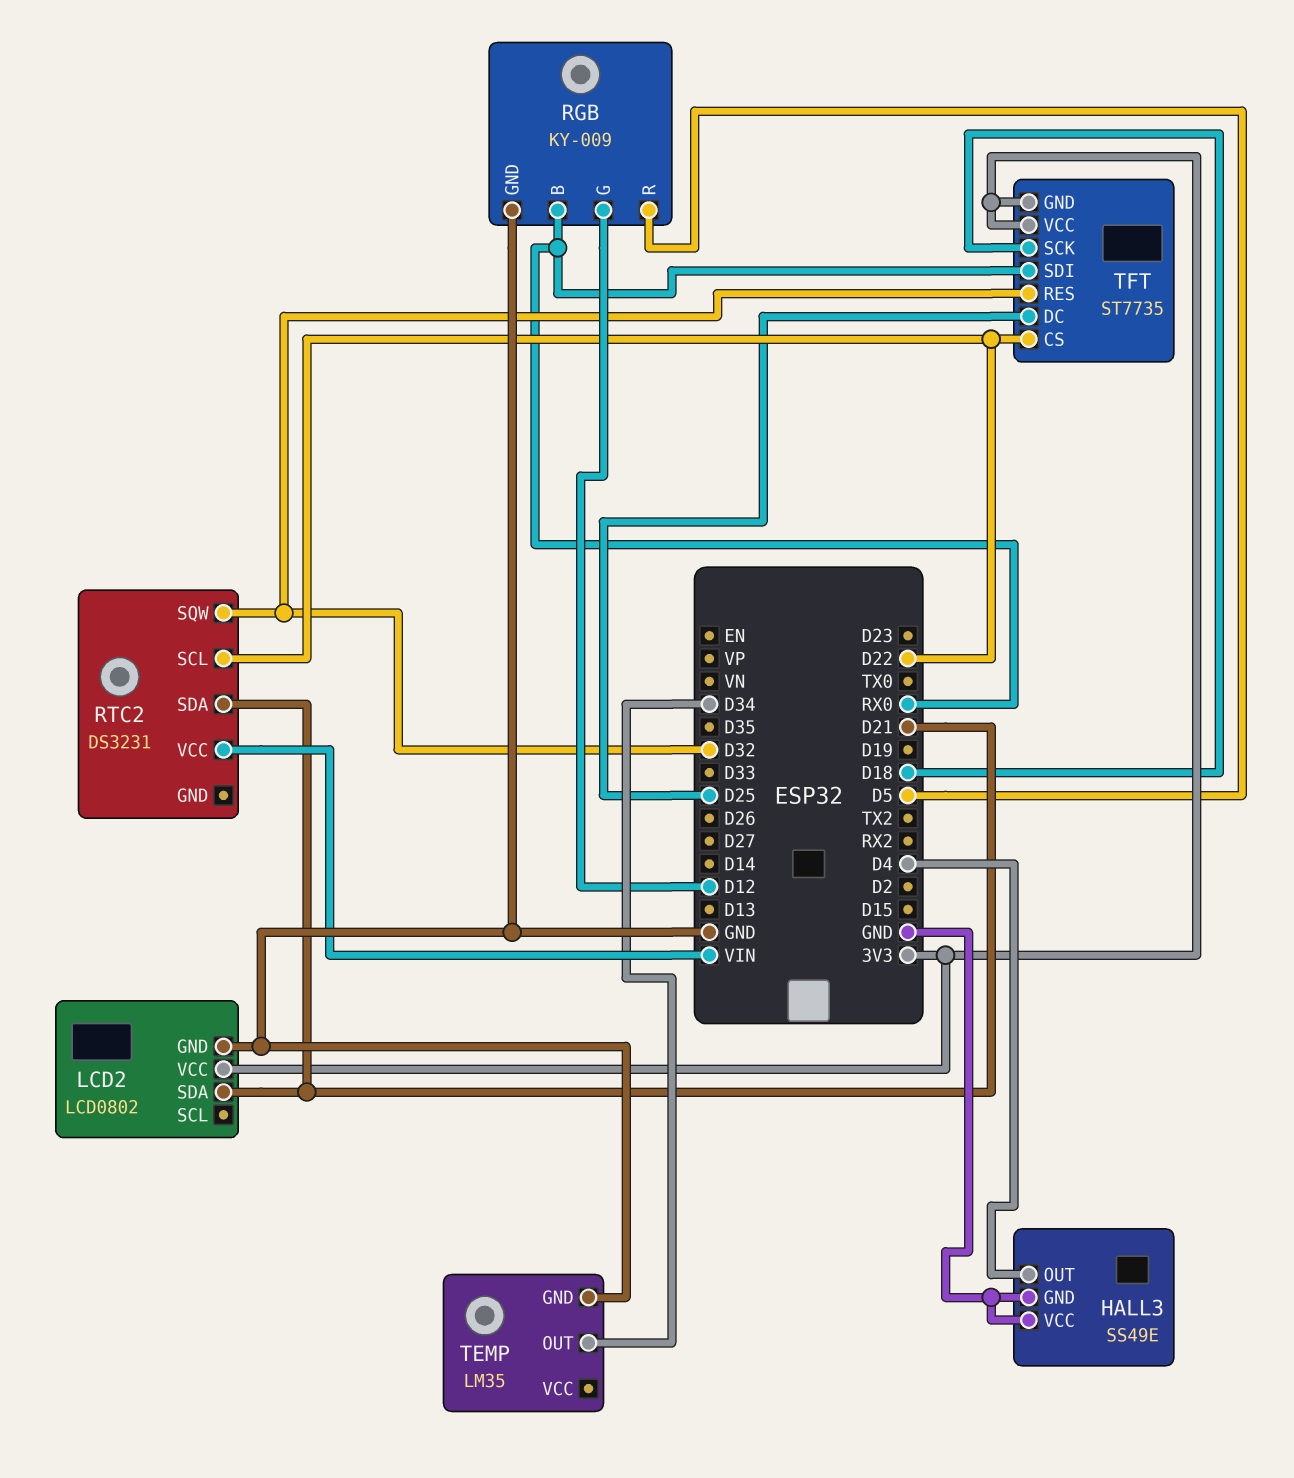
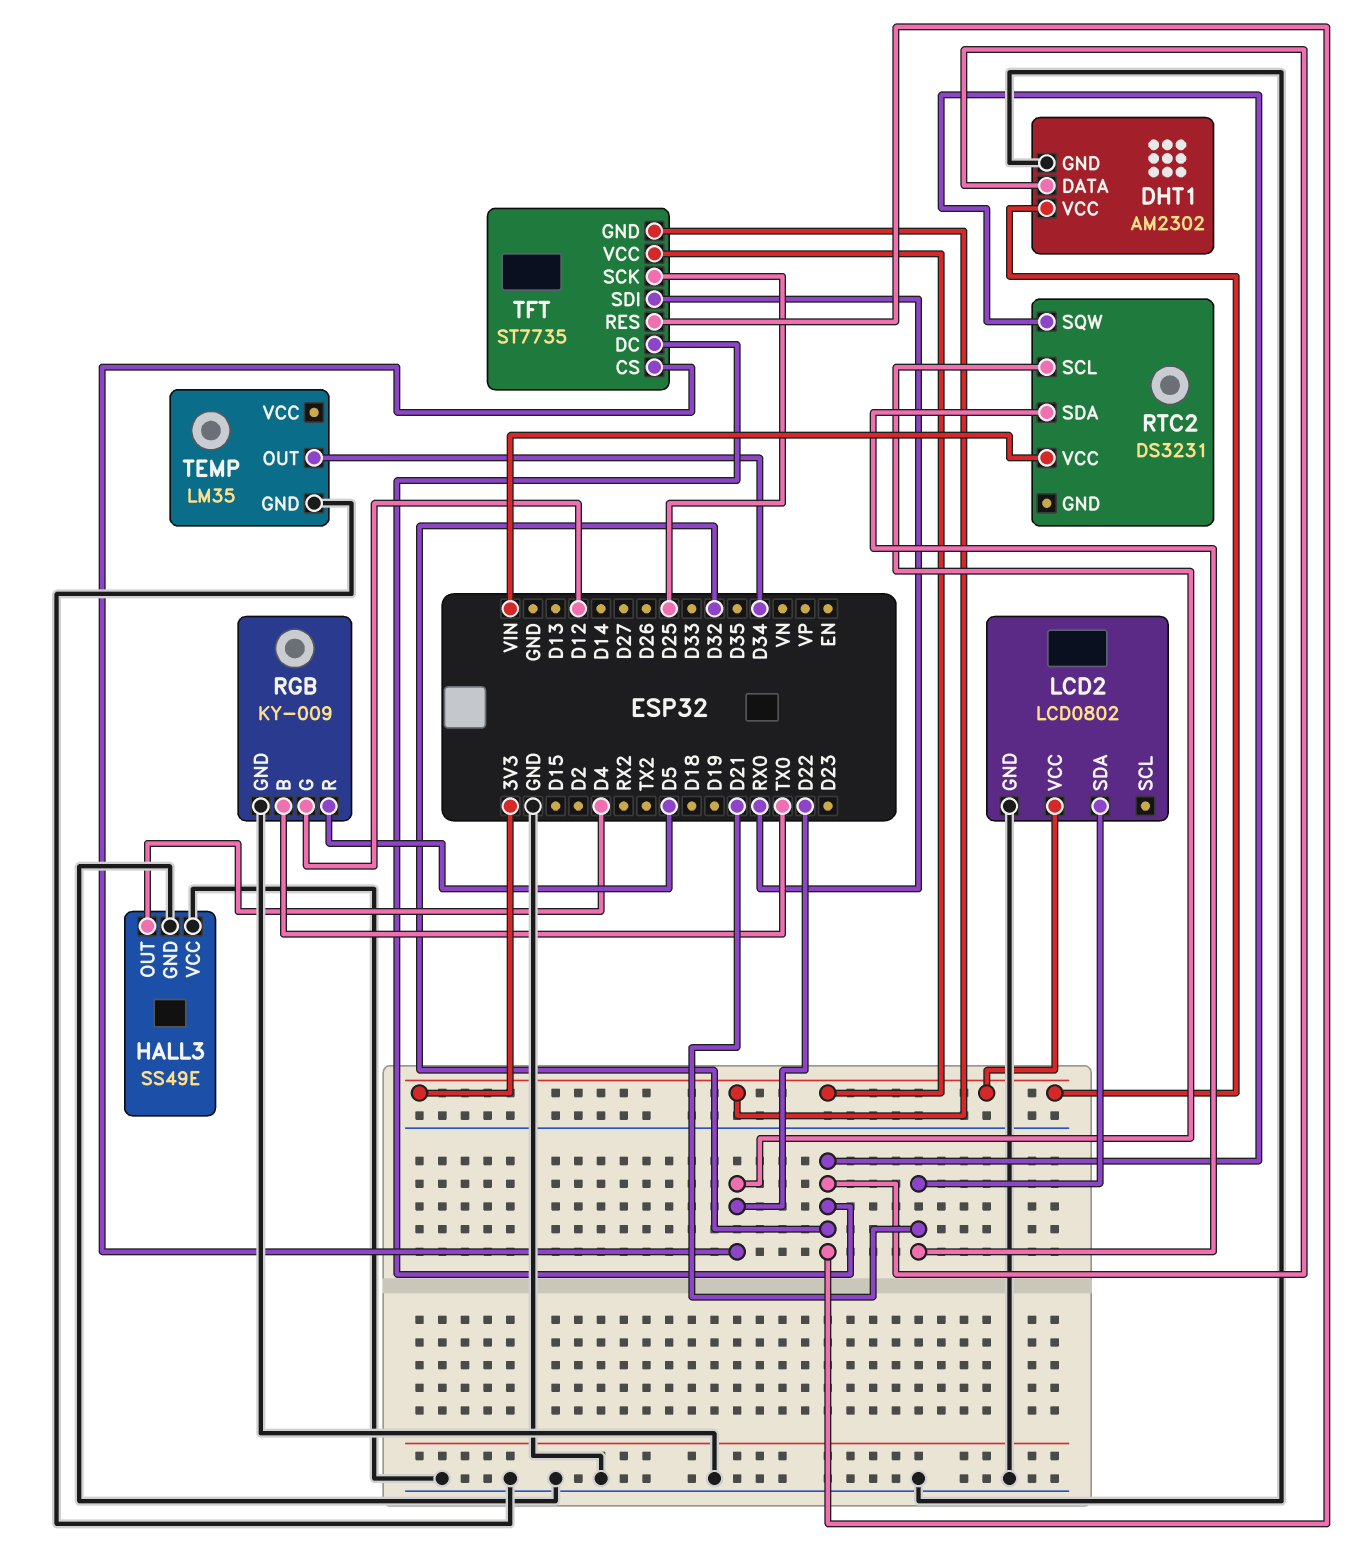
DHT1: none -> AM2302
DHT1 pin DATA: none -> D32
DHT1 pin GND: none -> GND
DHT1 pin VCC: none -> 3V3
RGB pin B: RX0 -> TX0
TFT pin DC: D25 -> D32
TFT pin SCK: D18 -> D25

